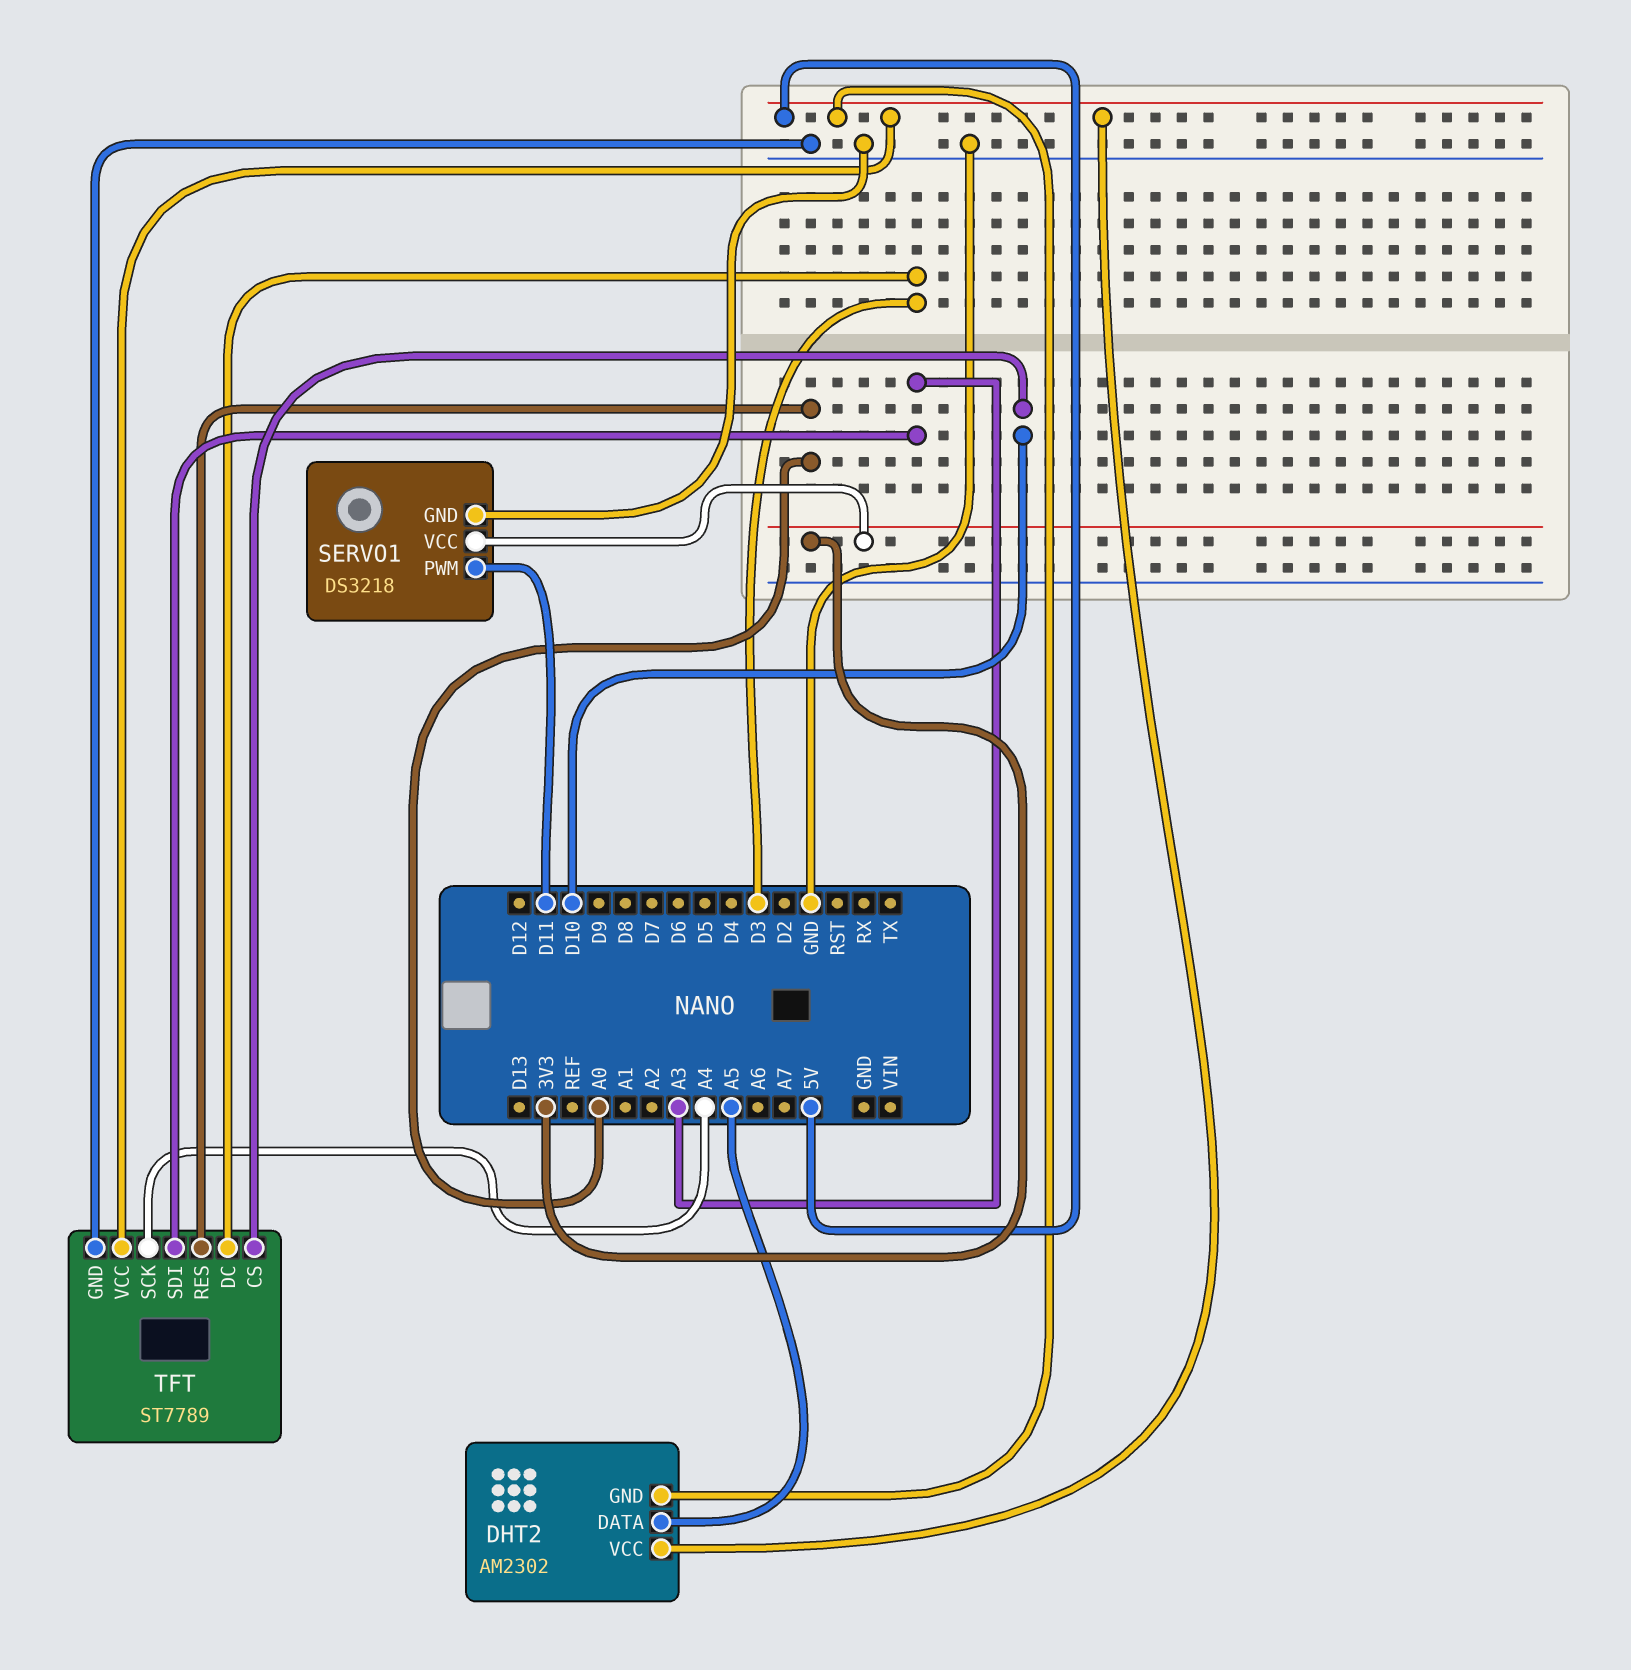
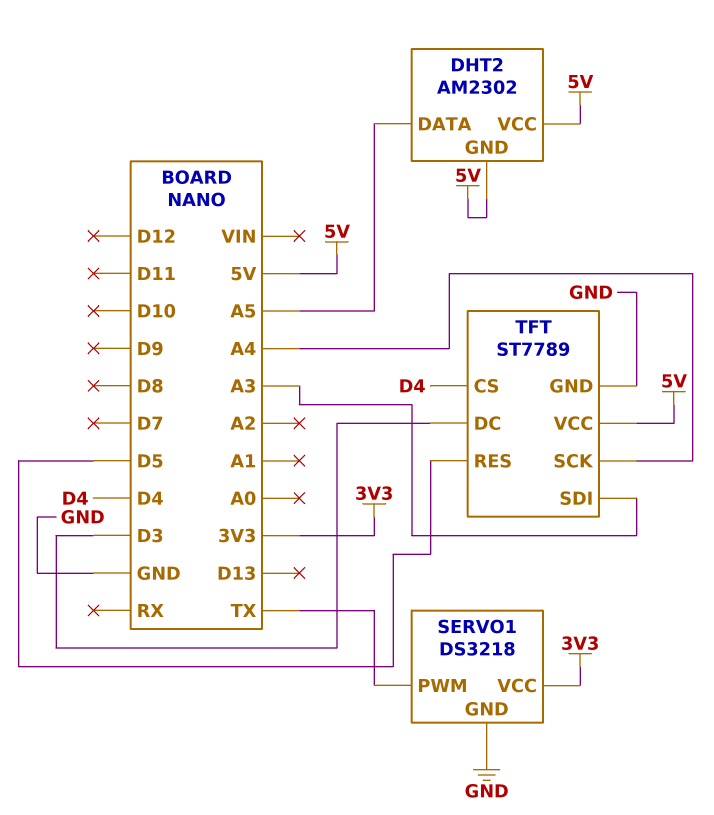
SERVO1 pin PWM: D11 -> TX
TFT pin CS: D10 -> D4
TFT pin RES: A0 -> D5

